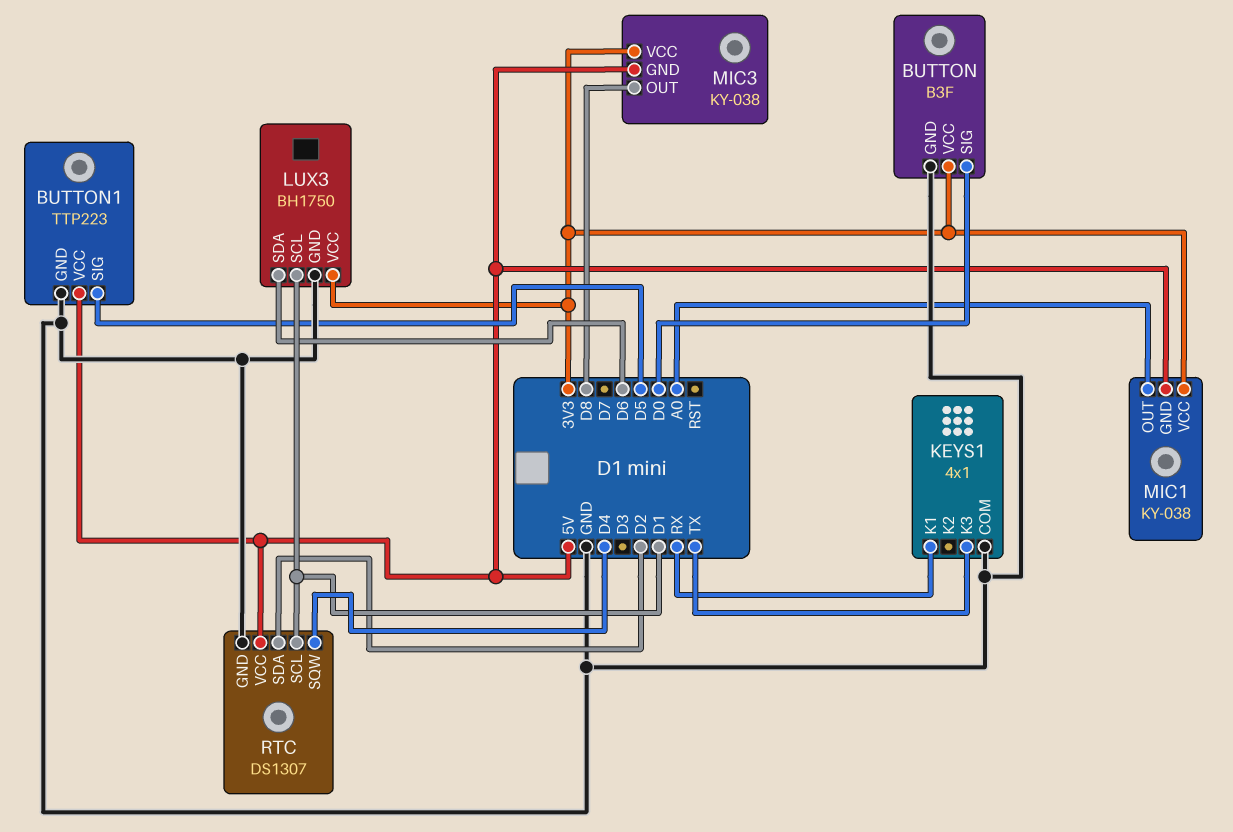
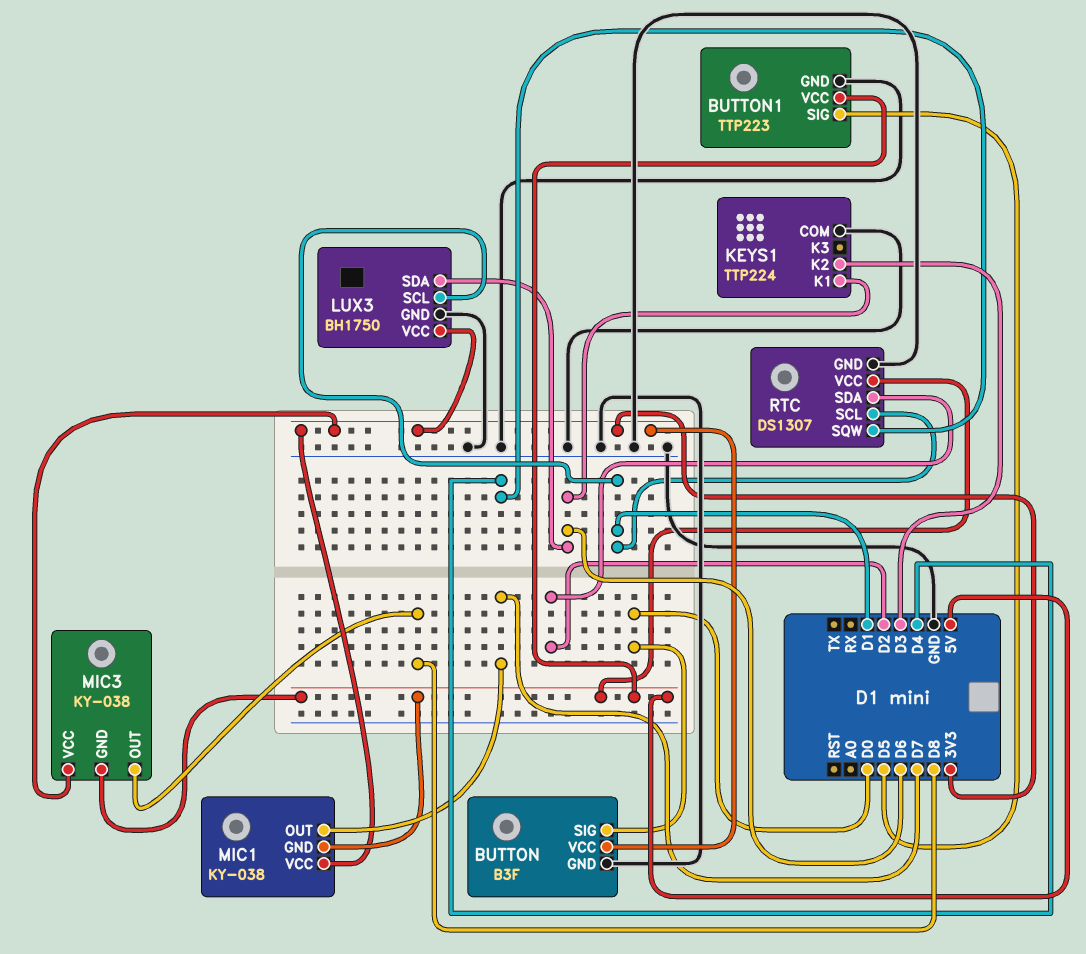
KEYS1: 4x1 -> TTP224
KEYS1 pin K1: RX -> D6
KEYS1 pin K2: none -> D3
KEYS1 pin K3: TX -> none
MIC1 pin OUT: A0 -> D7

